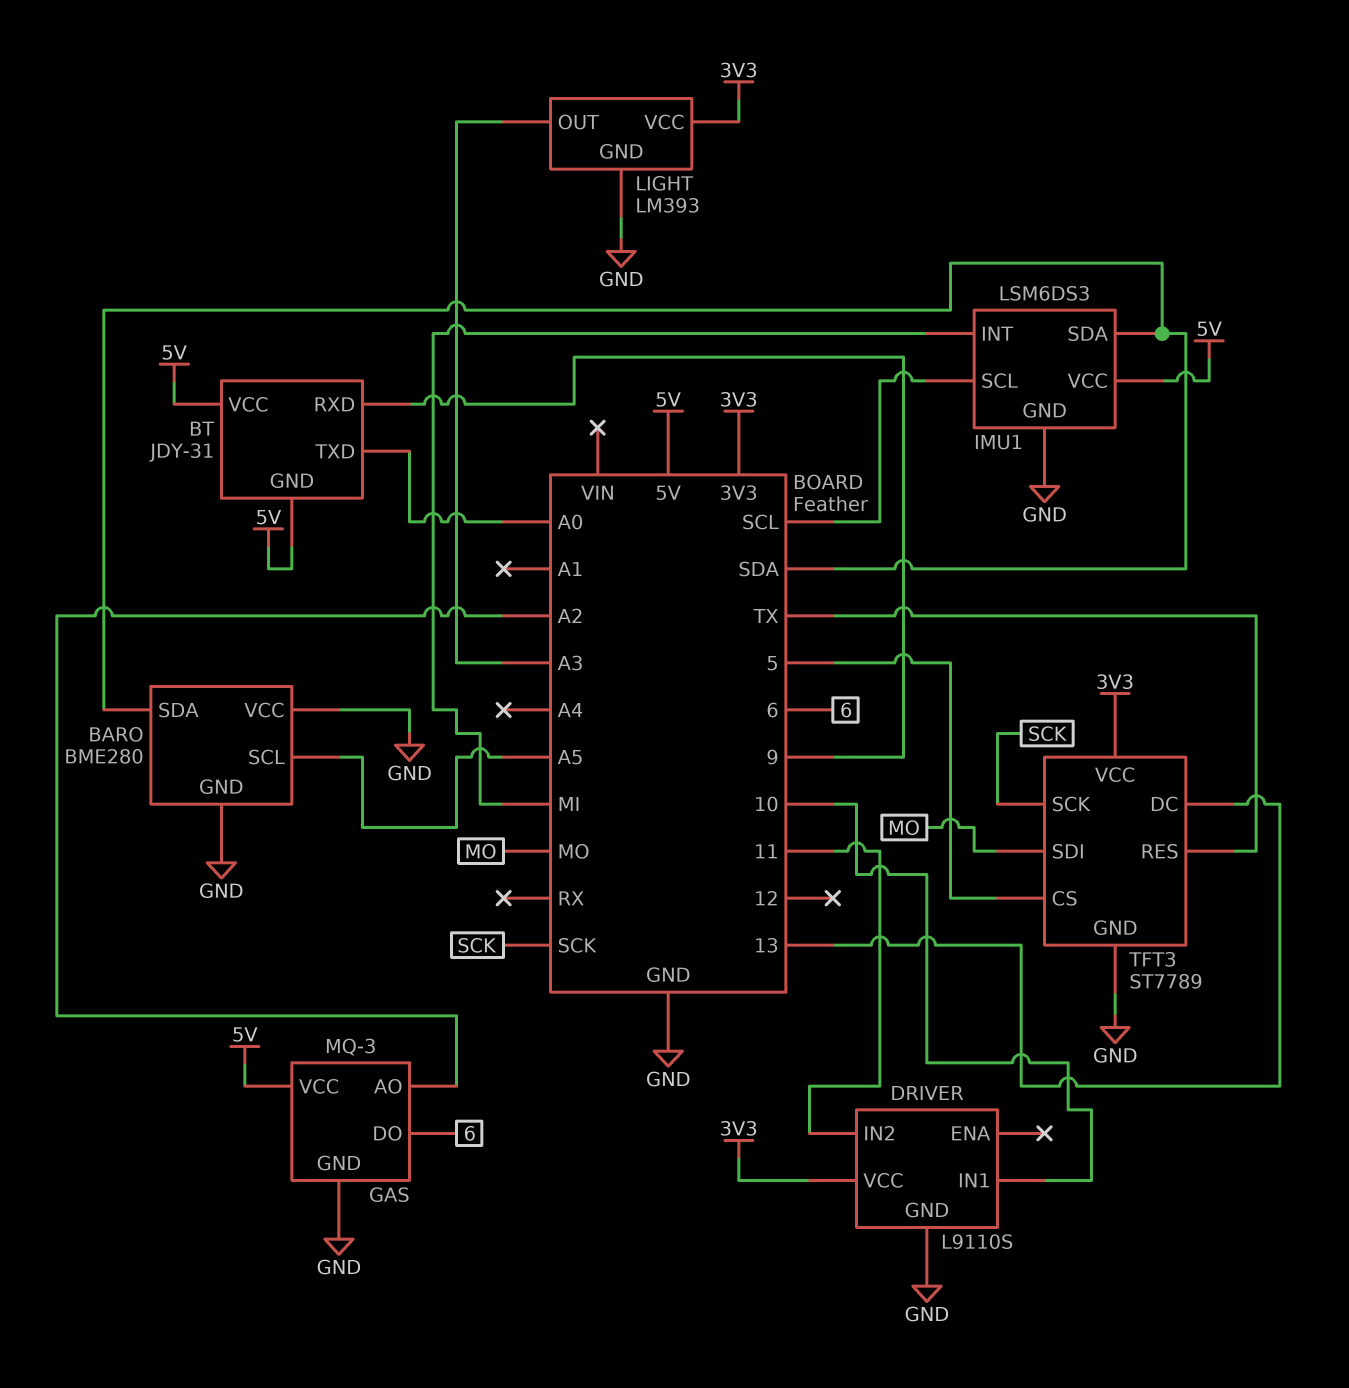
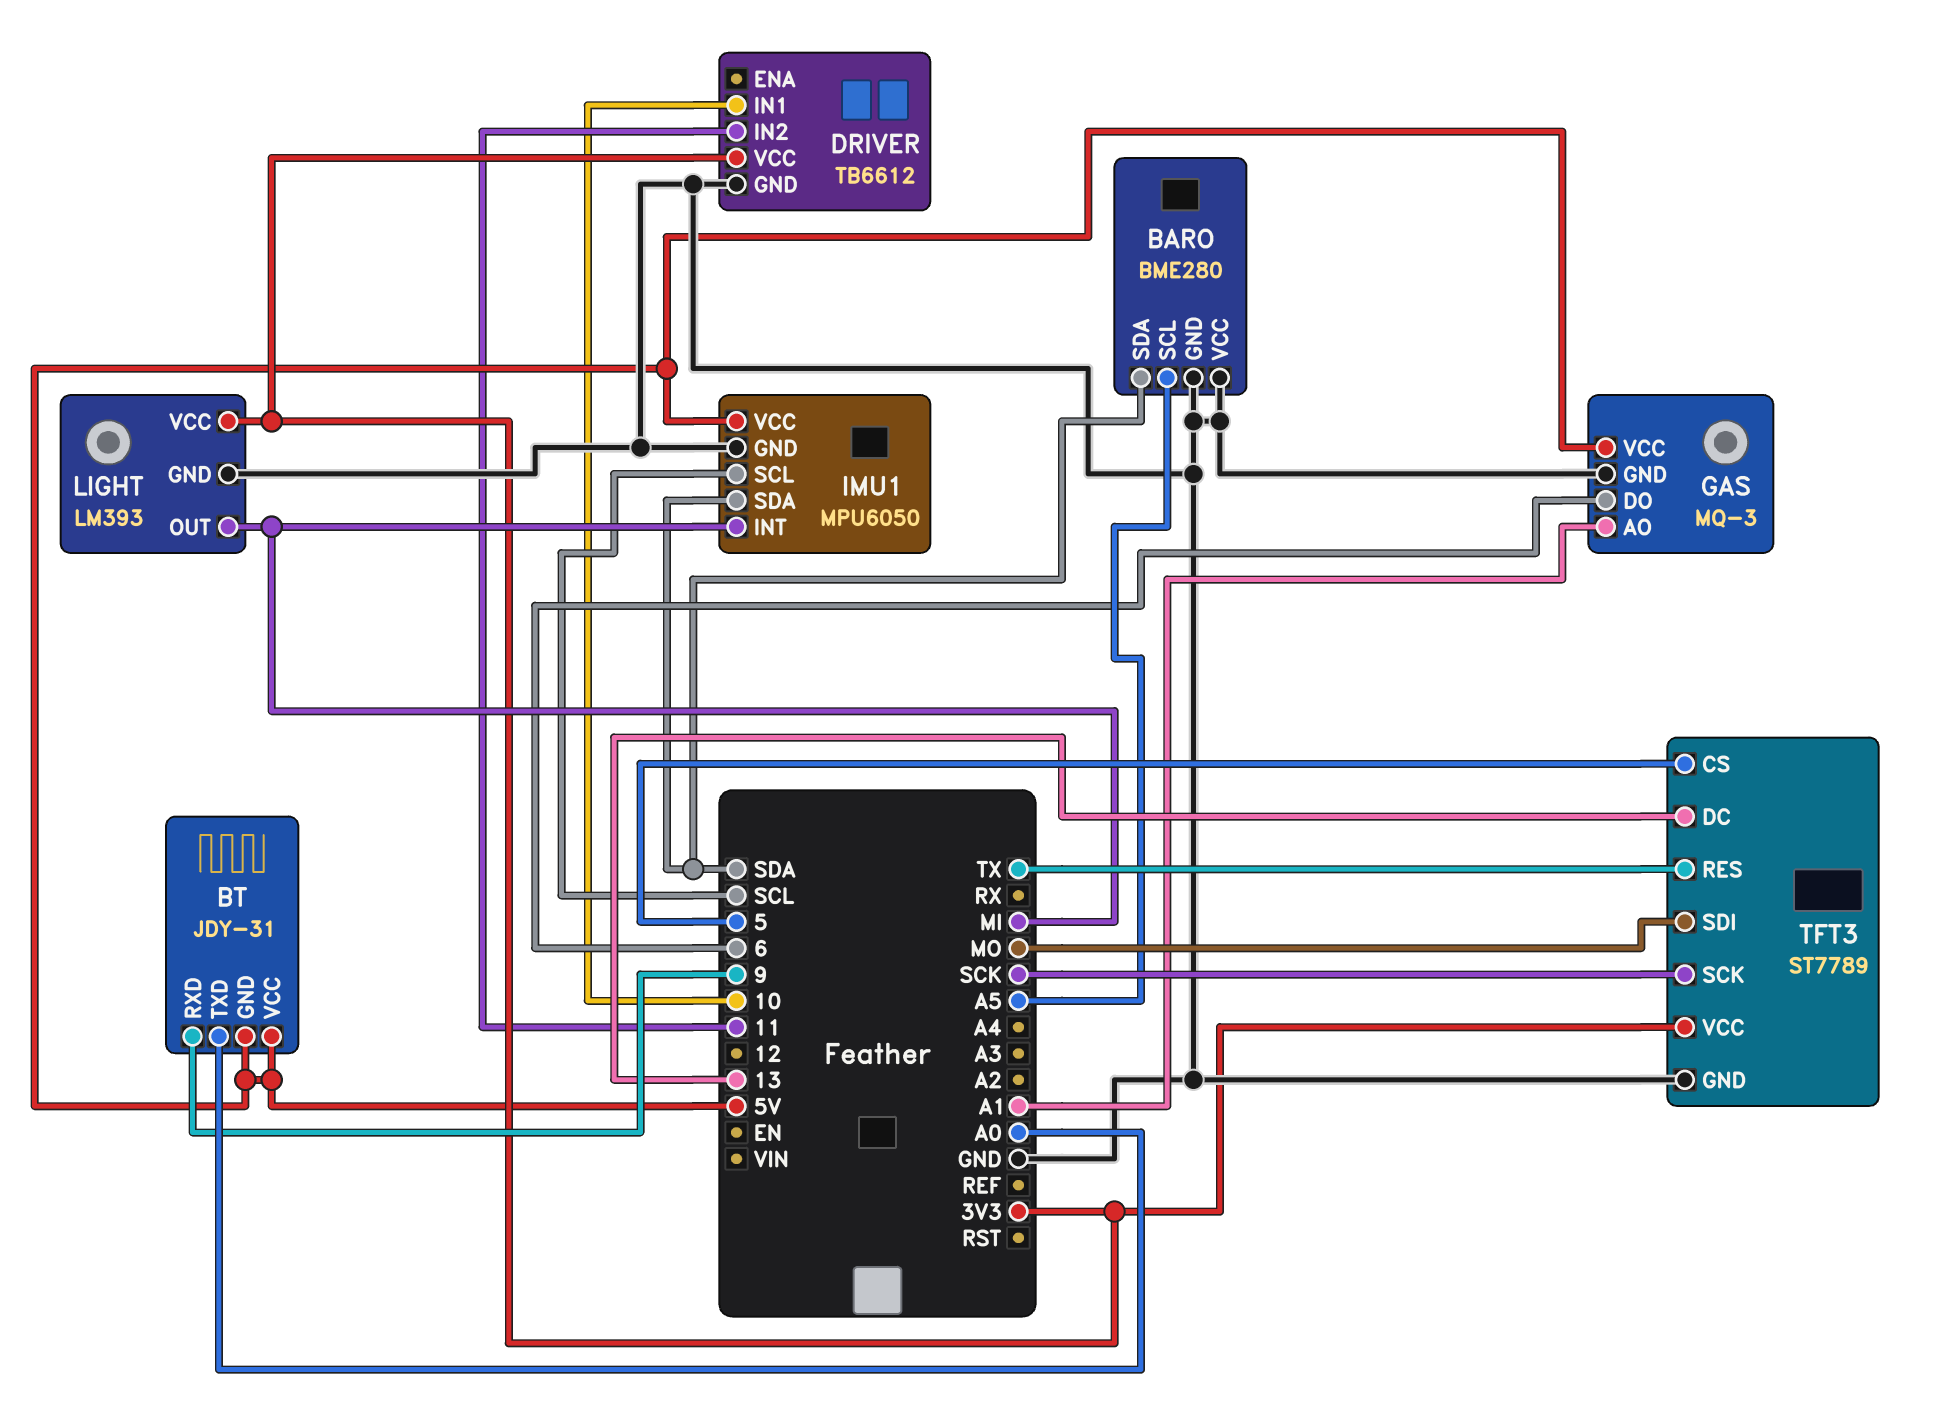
DRIVER: L9110S -> TB6612
GAS pin AO: A2 -> A1
IMU1: LSM6DS3 -> MPU6050
LIGHT pin OUT: A3 -> MI

